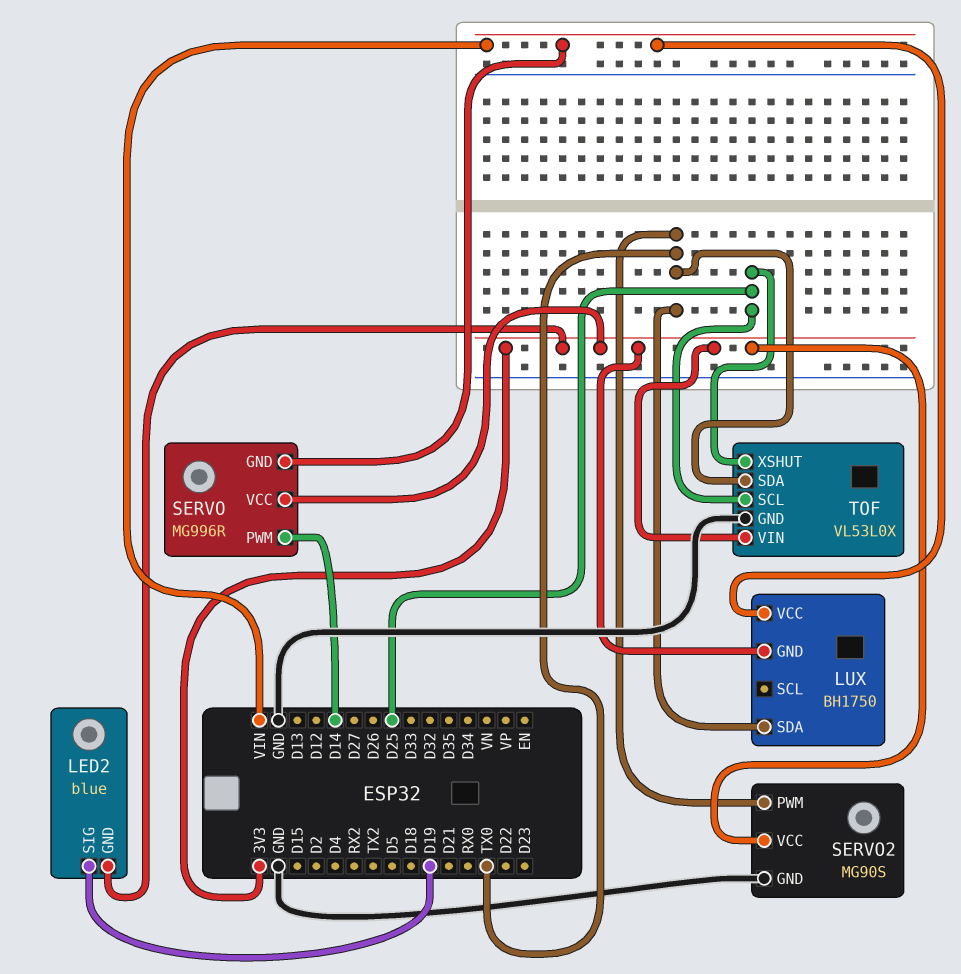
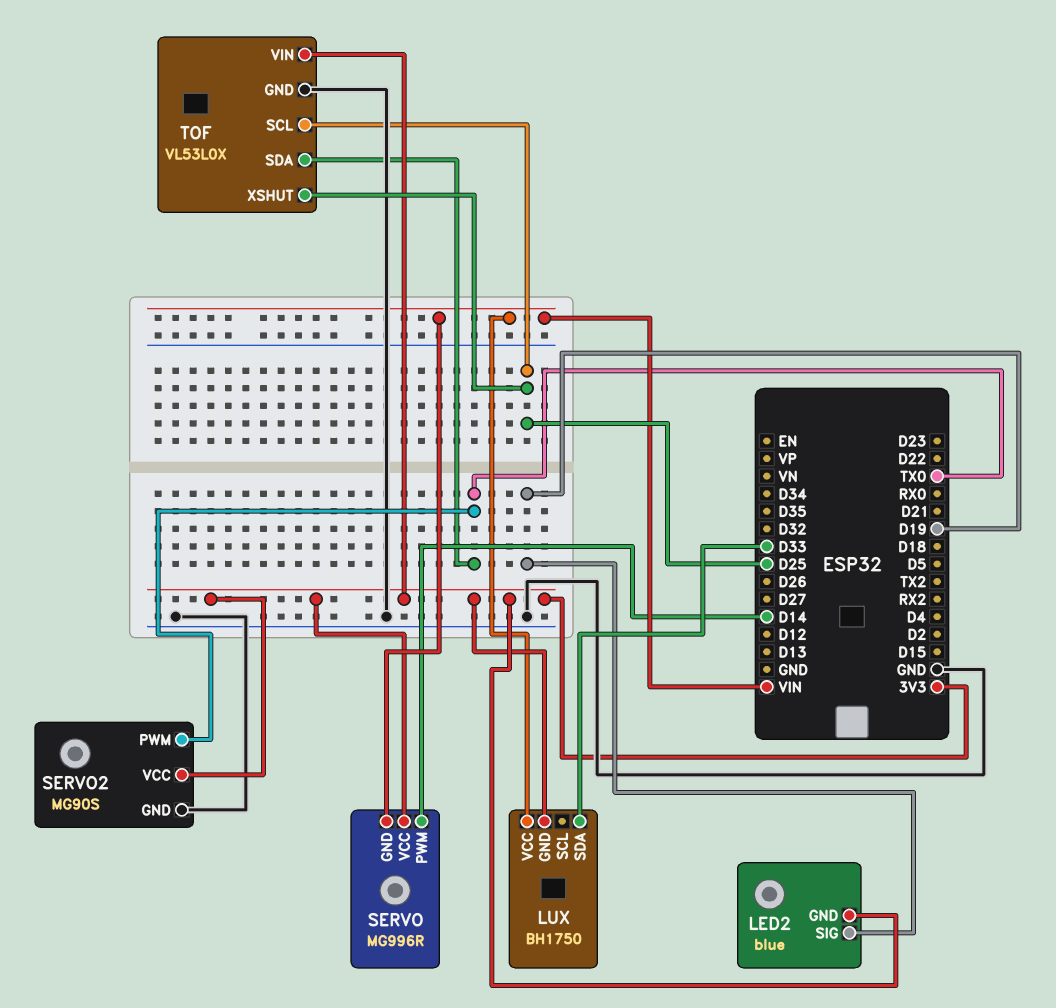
LUX pin SDA: TX0 -> D33

